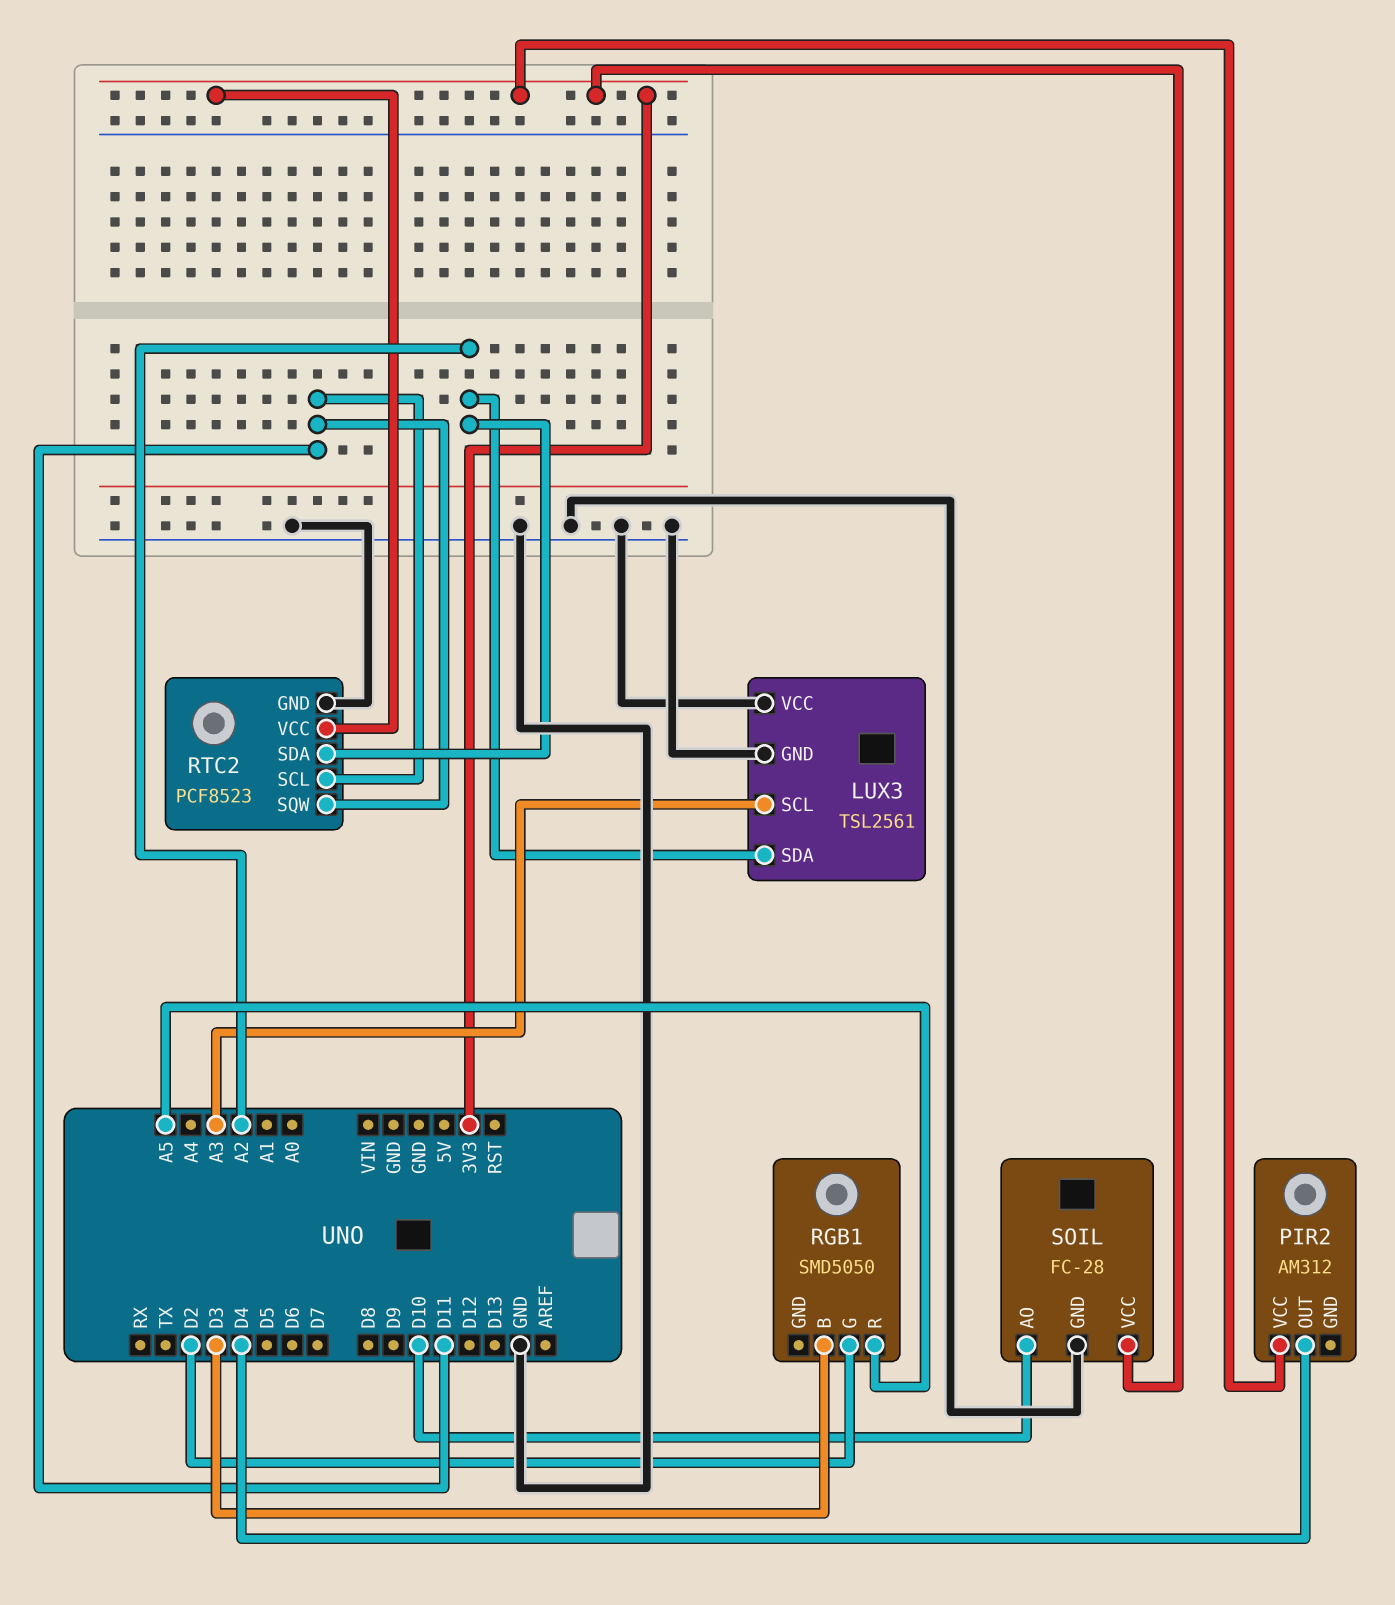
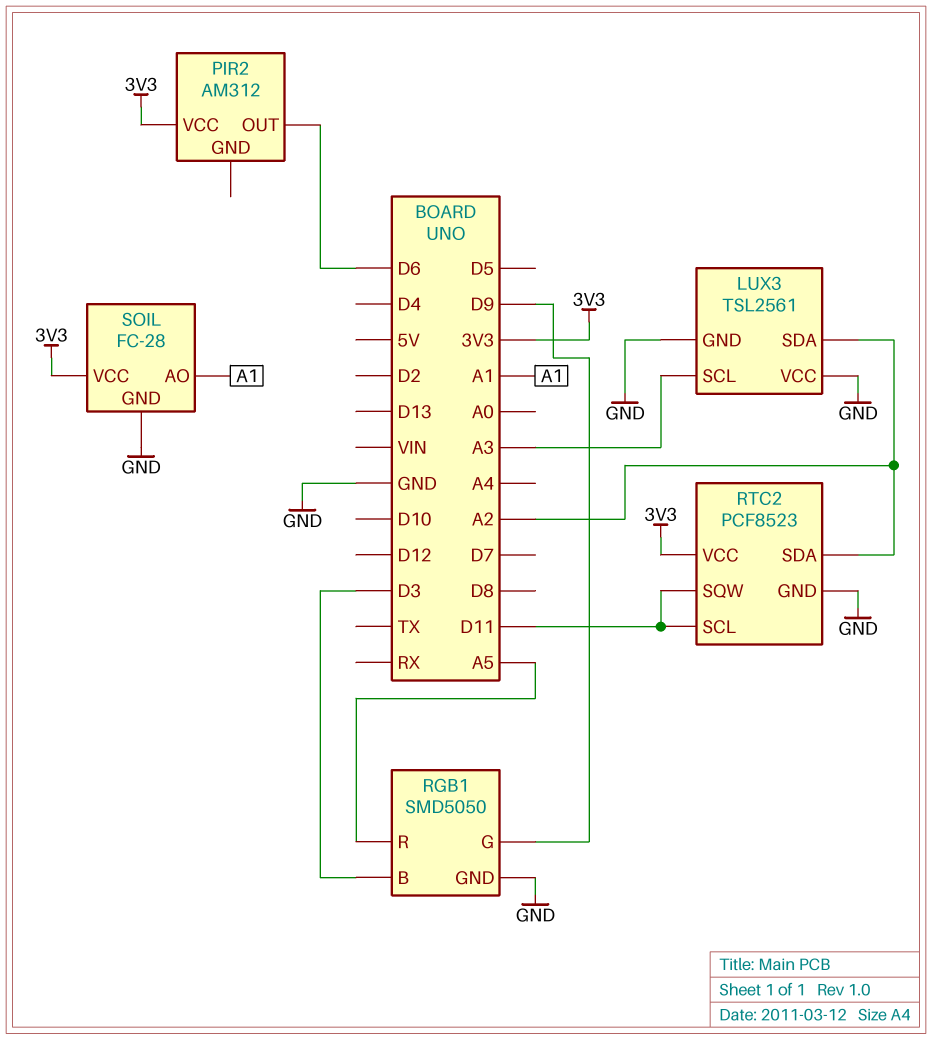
PIR2 pin OUT: D4 -> D6
RGB1 pin G: D2 -> D9
RGB1 pin GND: none -> GND
SOIL pin AO: D10 -> A1

